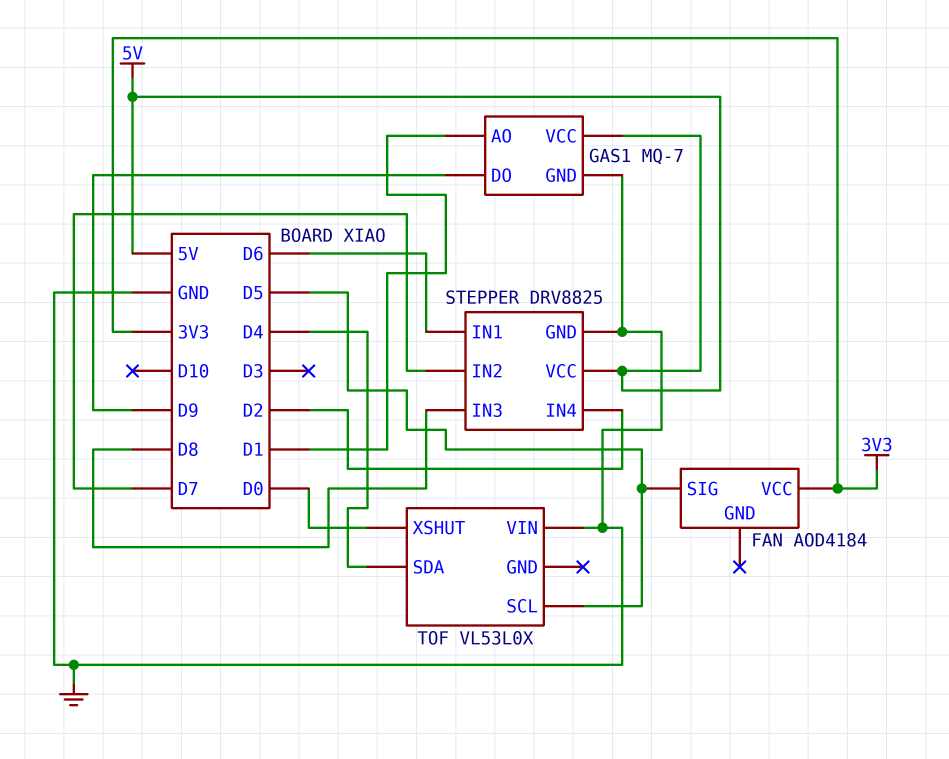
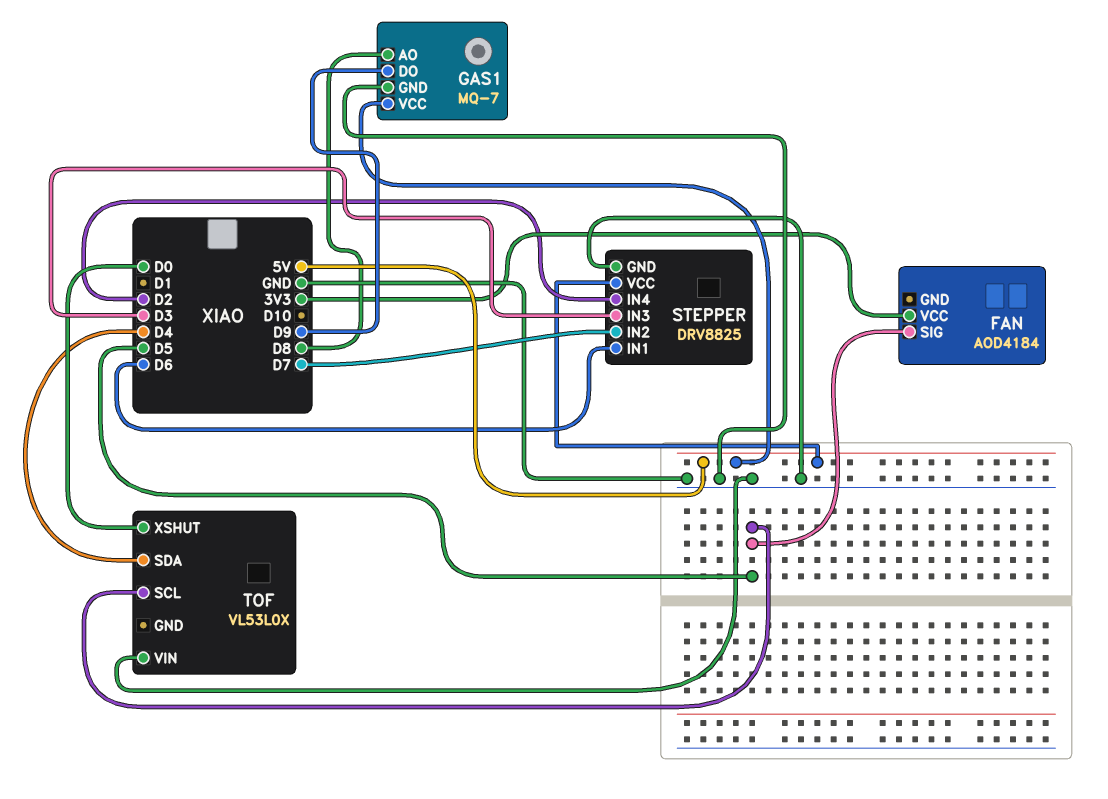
GAS1 pin AO: D1 -> D8
STEPPER pin IN3: D8 -> D3

